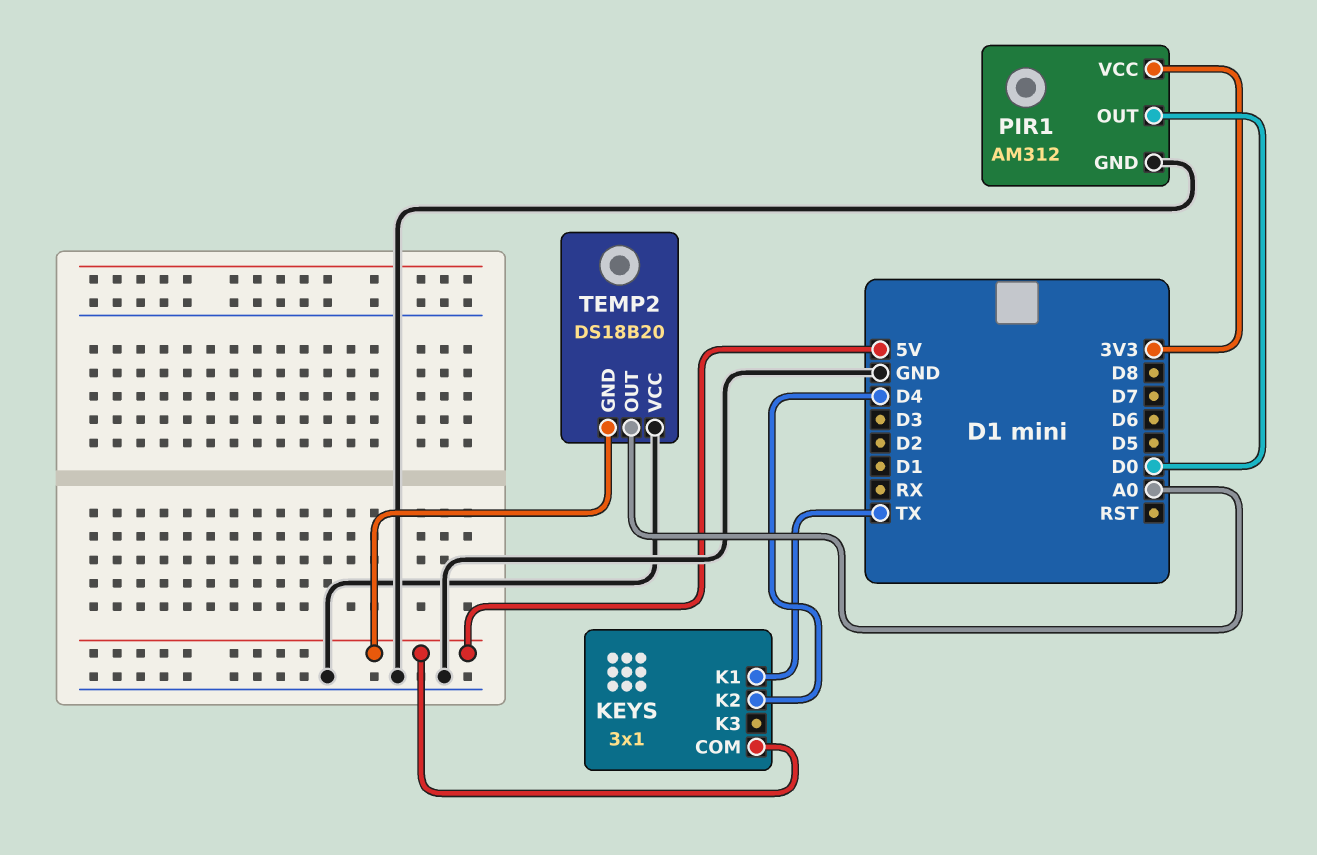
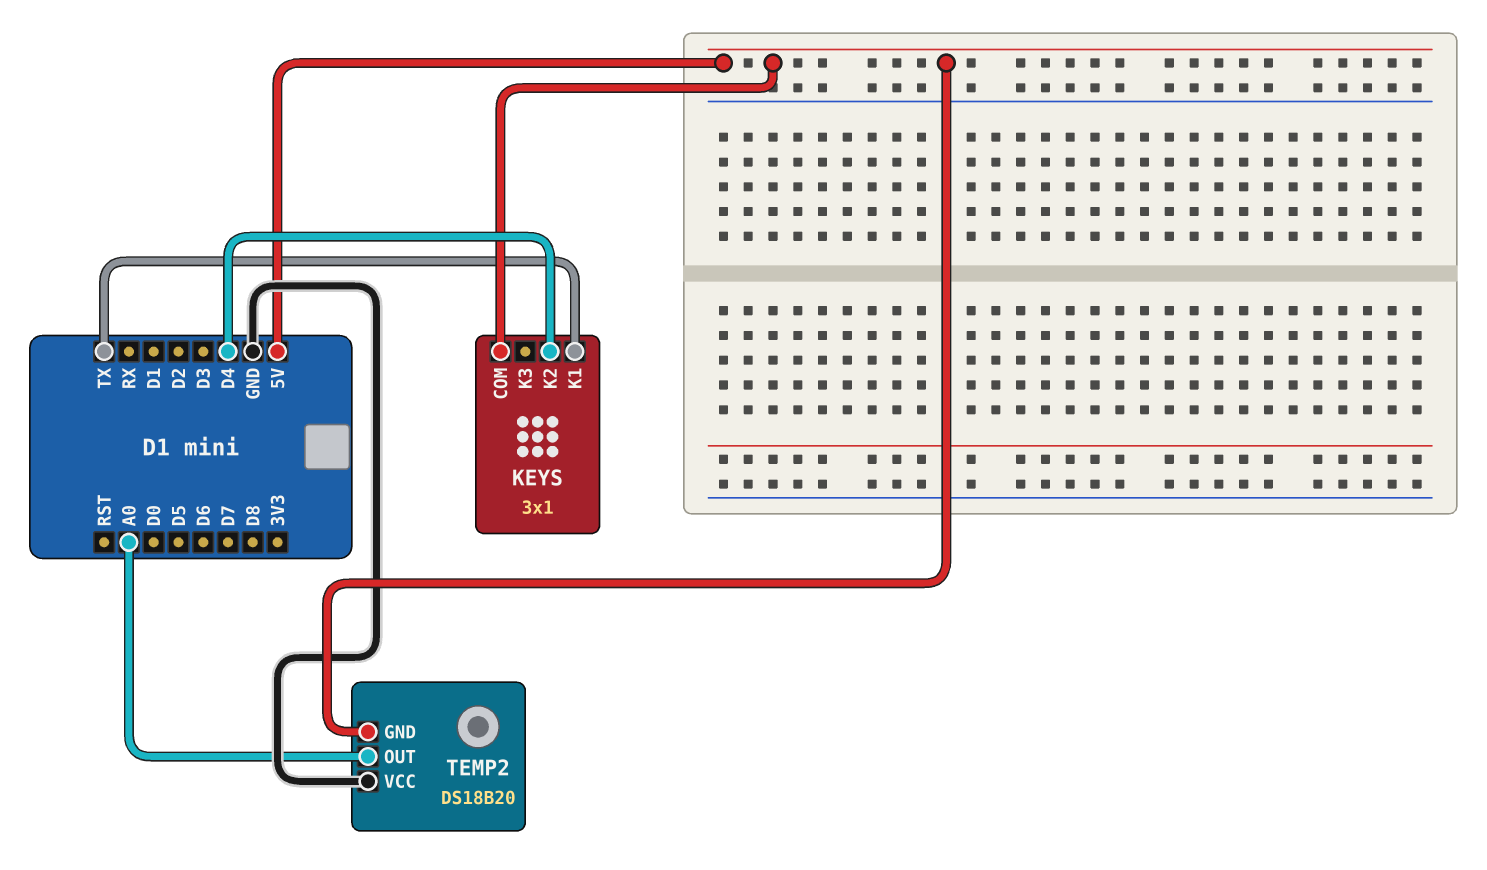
PIR1: AM312 -> none
PIR1 pin GND: GND -> none
PIR1 pin OUT: D0 -> none
PIR1 pin VCC: 3V3 -> none

